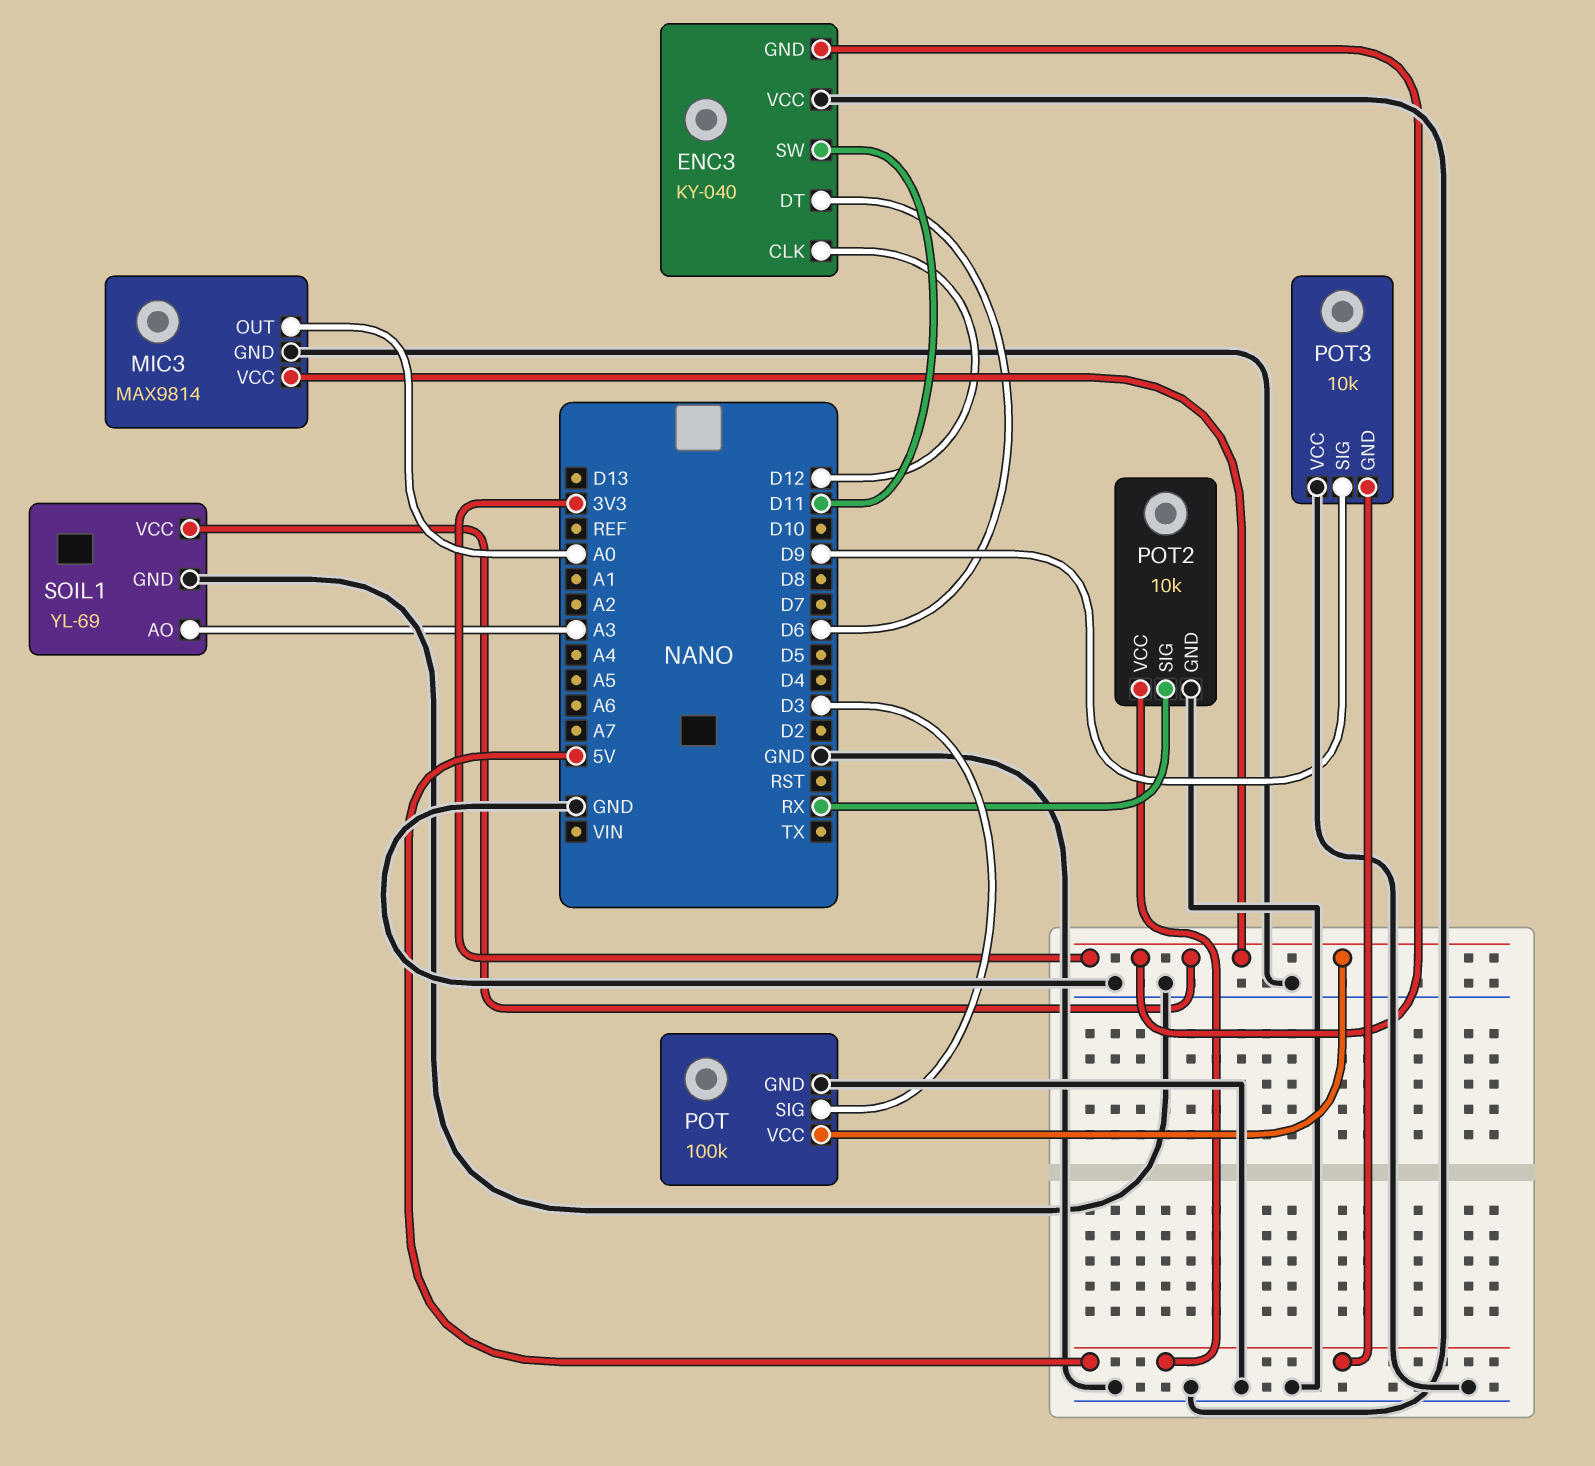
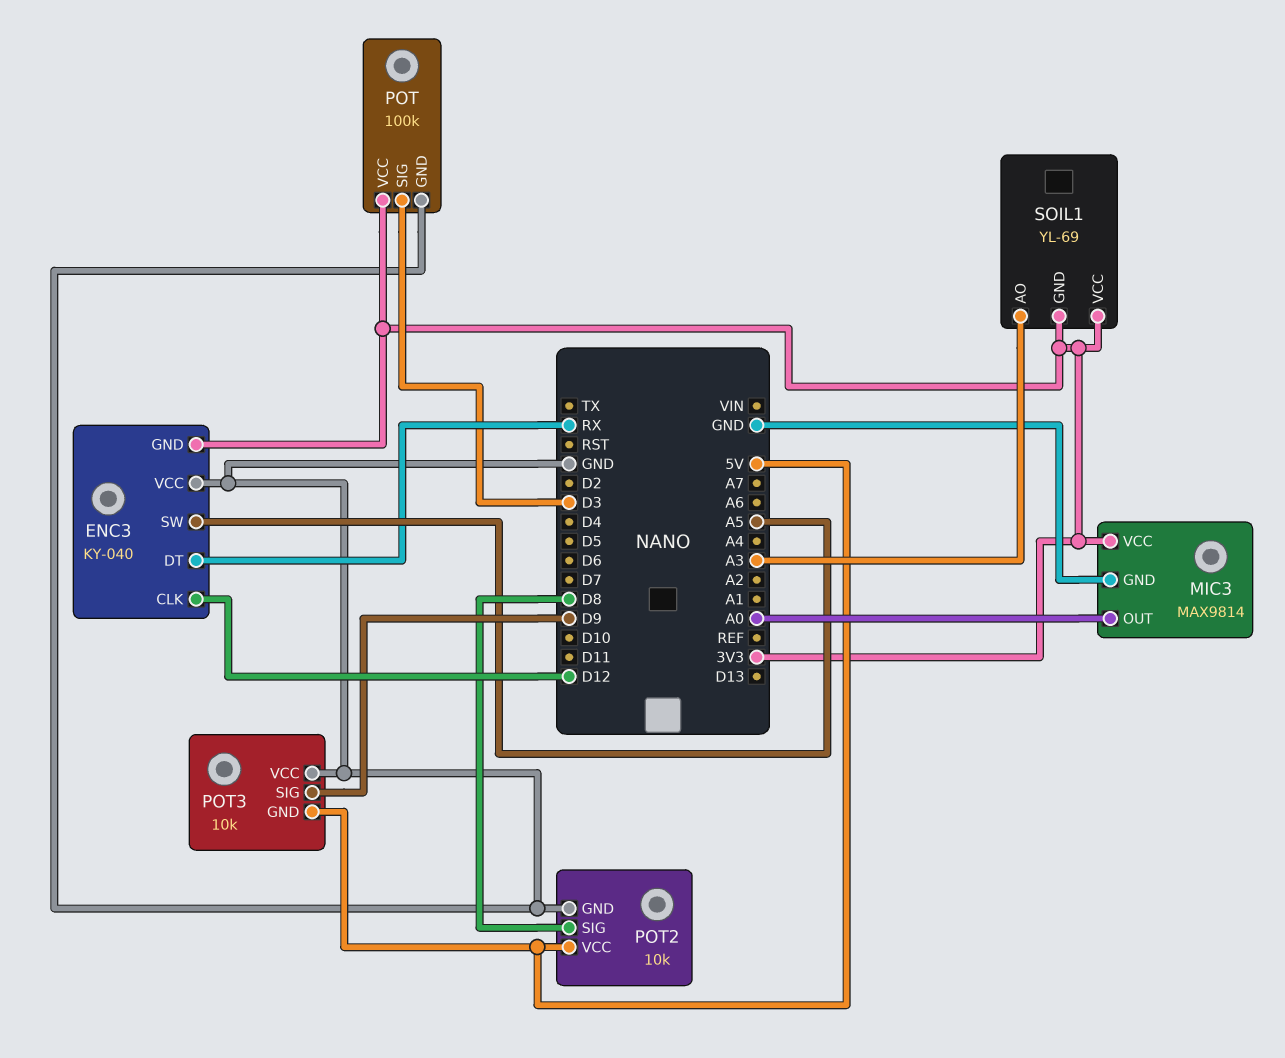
ENC3 pin DT: D6 -> RX
ENC3 pin SW: D11 -> A5
POT2 pin SIG: RX -> D8
SOIL1 pin GND: GND -> 3V3

